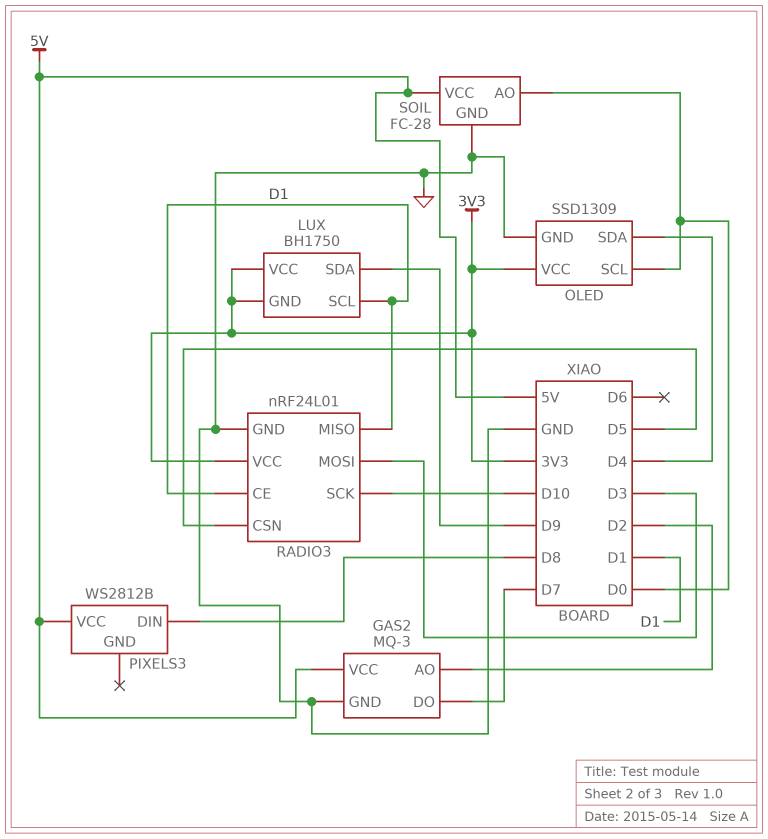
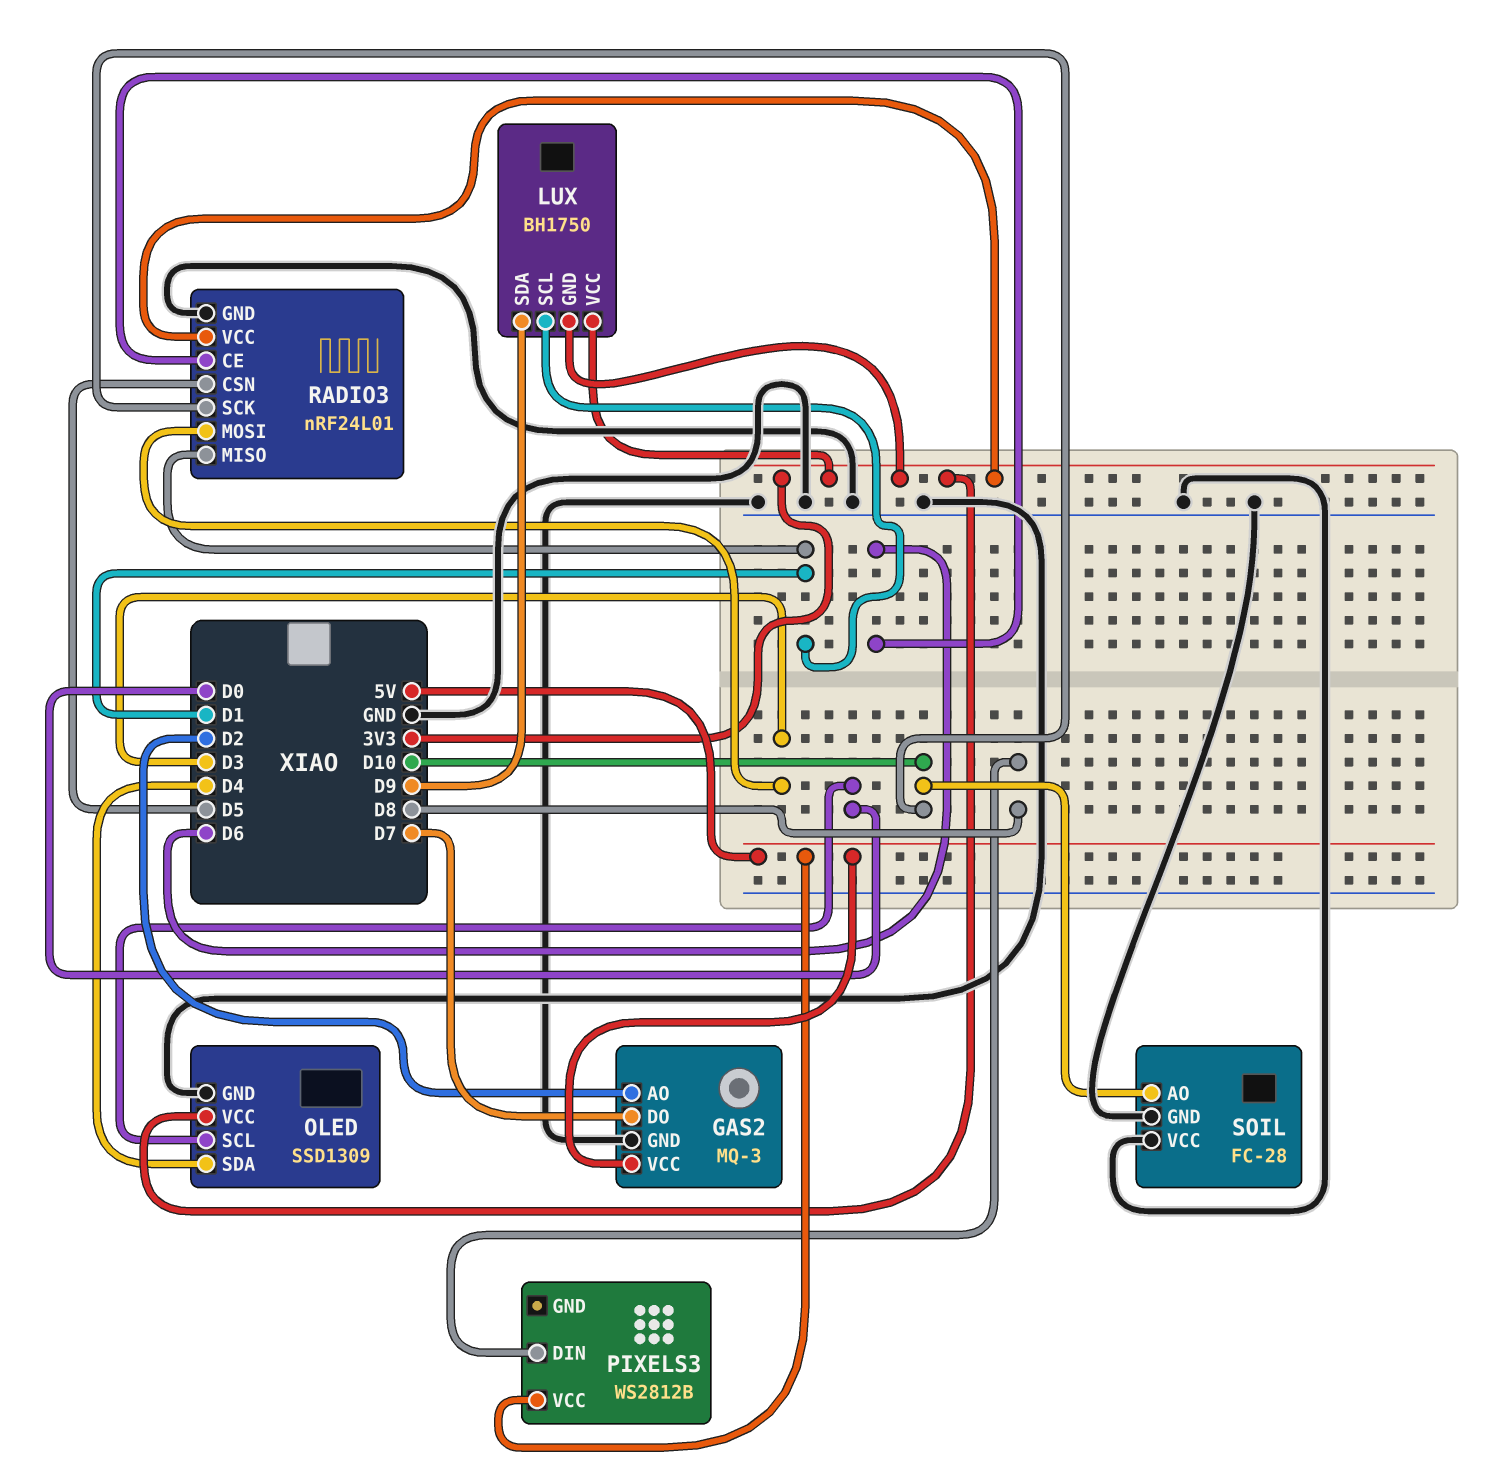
RADIO3 pin CE: D1 -> D6
SOIL pin AO: D0 -> D10
SOIL pin VCC: 5V -> GND

